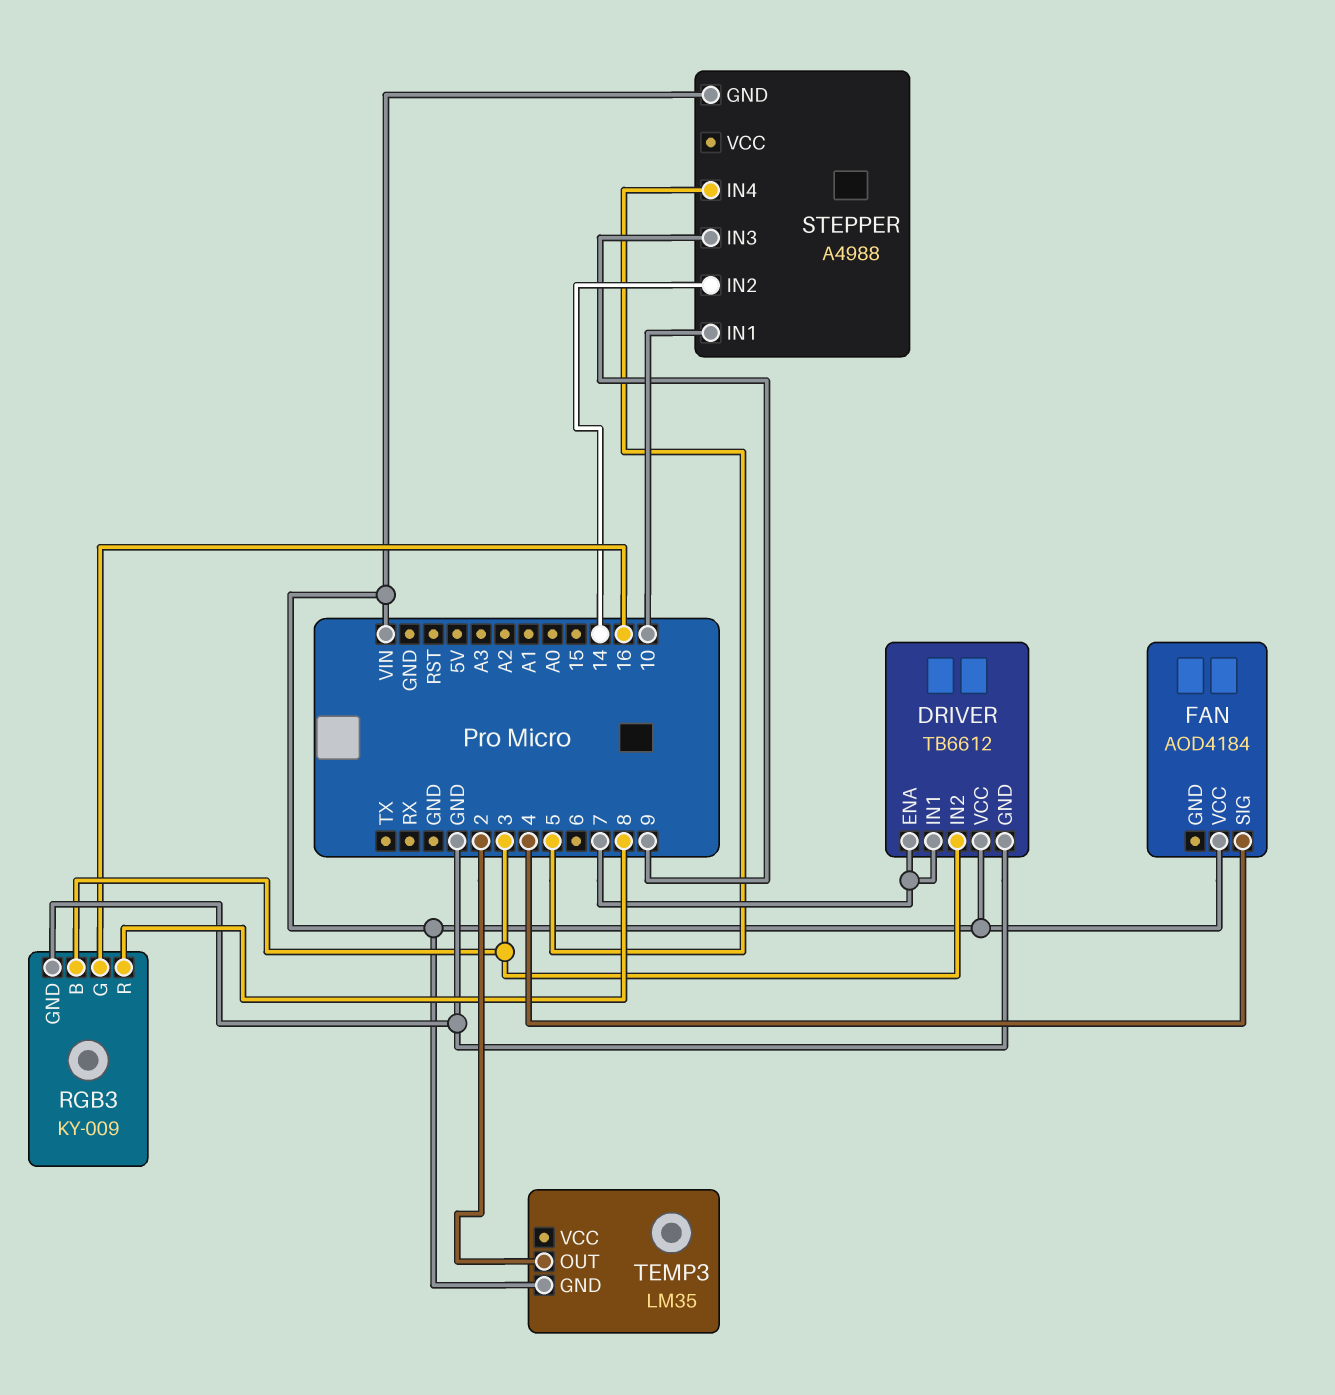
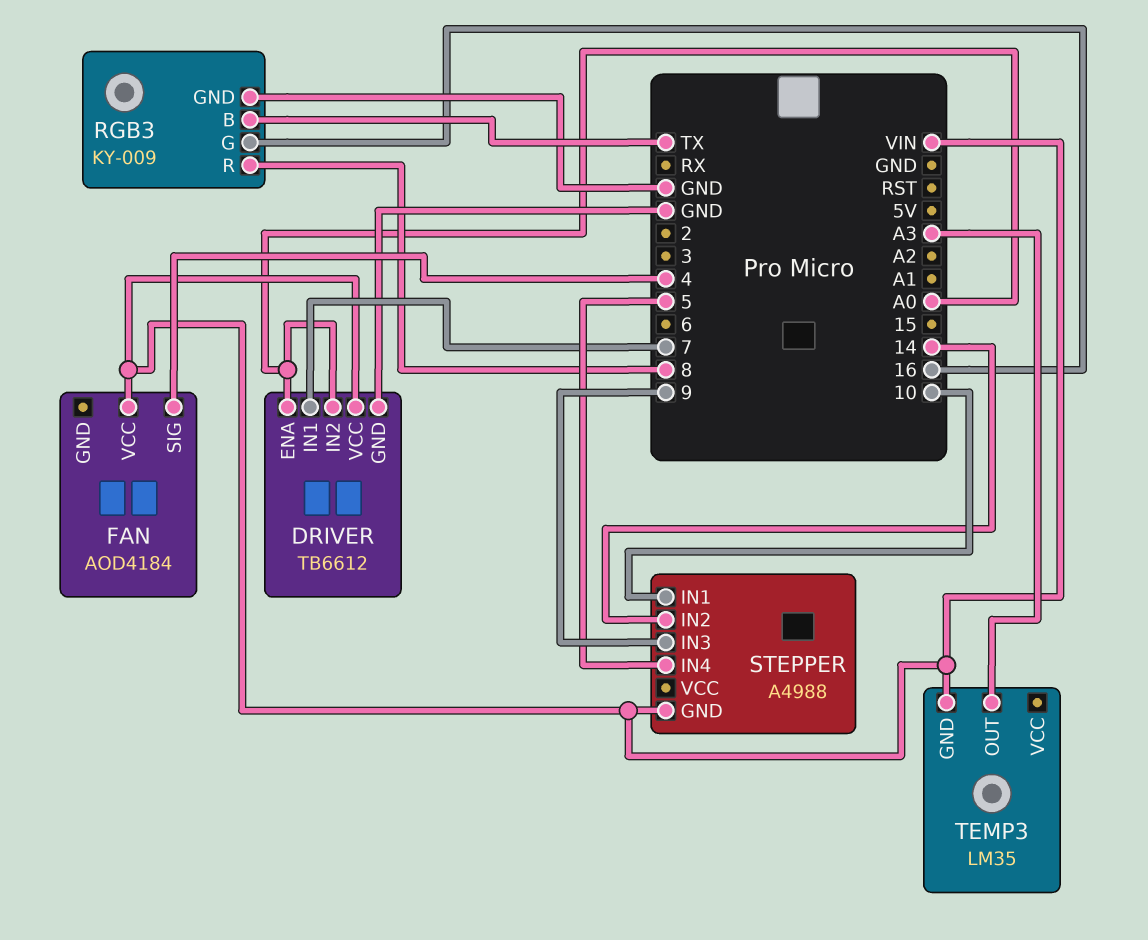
DRIVER pin ENA: 7 -> A0
DRIVER pin IN2: 3 -> A0
RGB3 pin B: 3 -> TX
TEMP3 pin OUT: 2 -> A3

